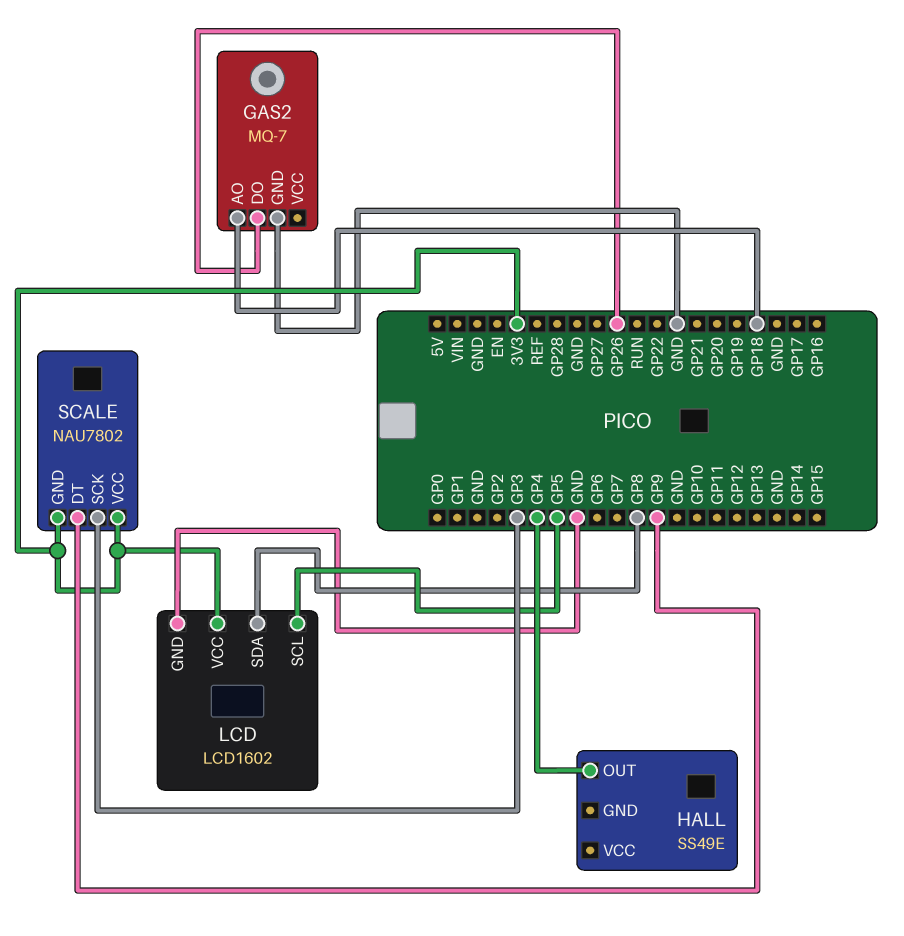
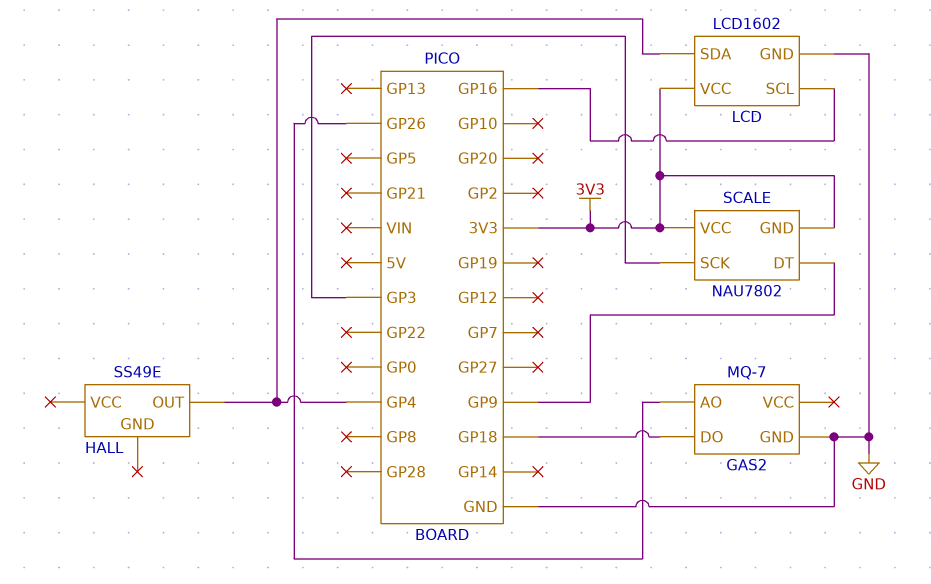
GAS2 pin AO: GP18 -> GP26
GAS2 pin DO: GP26 -> GP18
LCD pin SCL: GP5 -> GP16
LCD pin SDA: GP8 -> GP4

